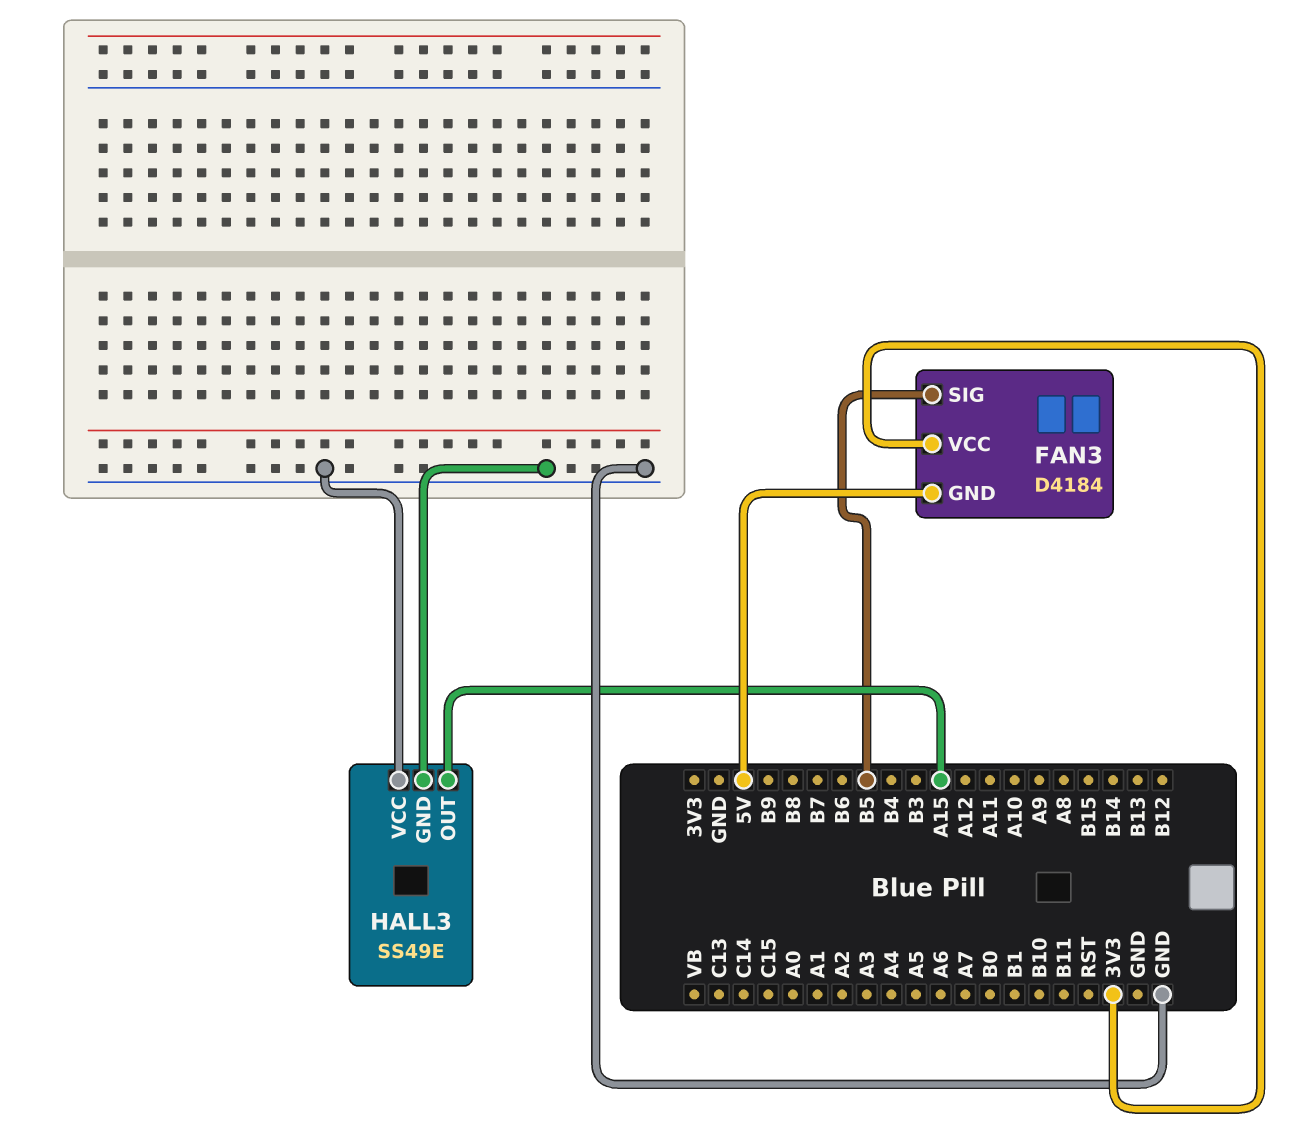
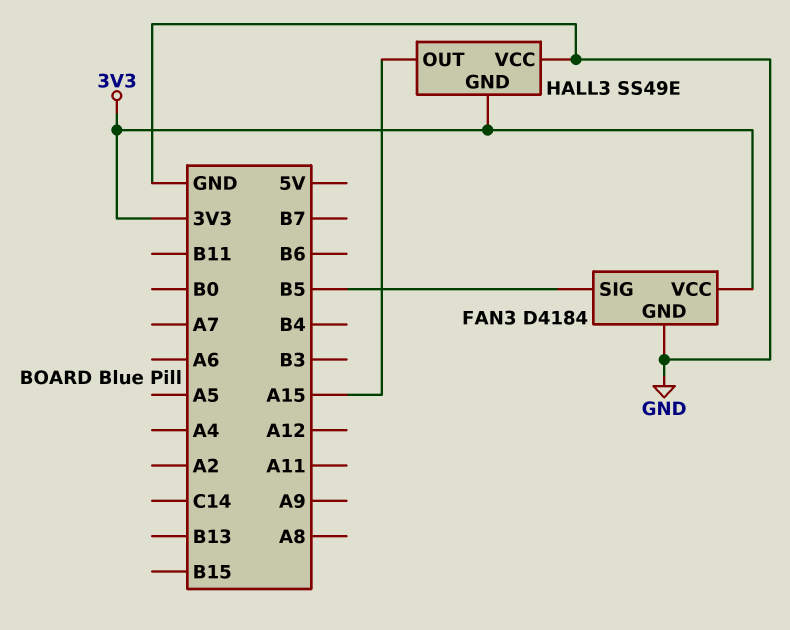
FAN3 pin GND: 5V -> GND
HALL3 pin GND: GND -> 3V3

